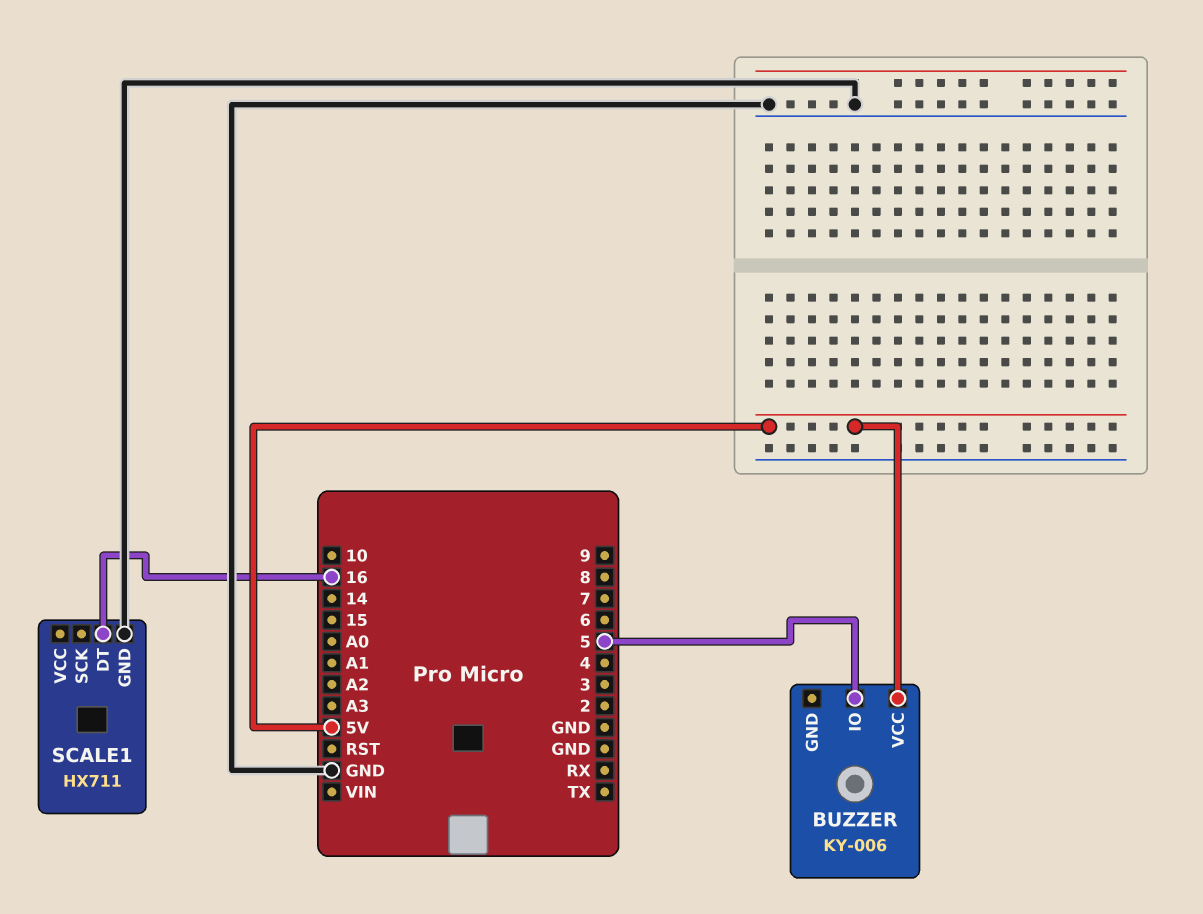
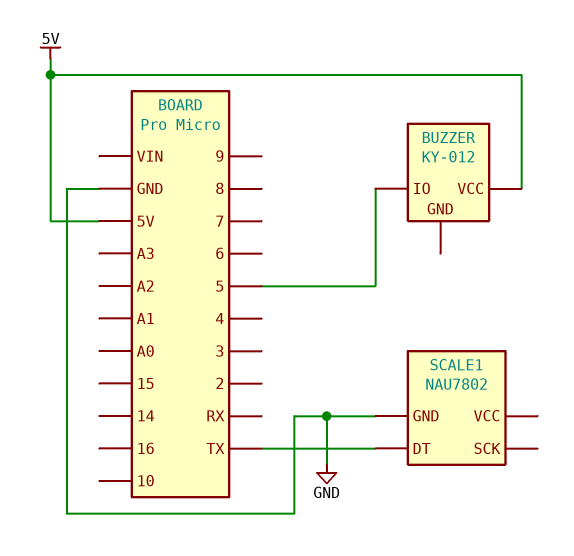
BUZZER: KY-006 -> KY-012
SCALE1: HX711 -> NAU7802
SCALE1 pin DT: 16 -> TX

